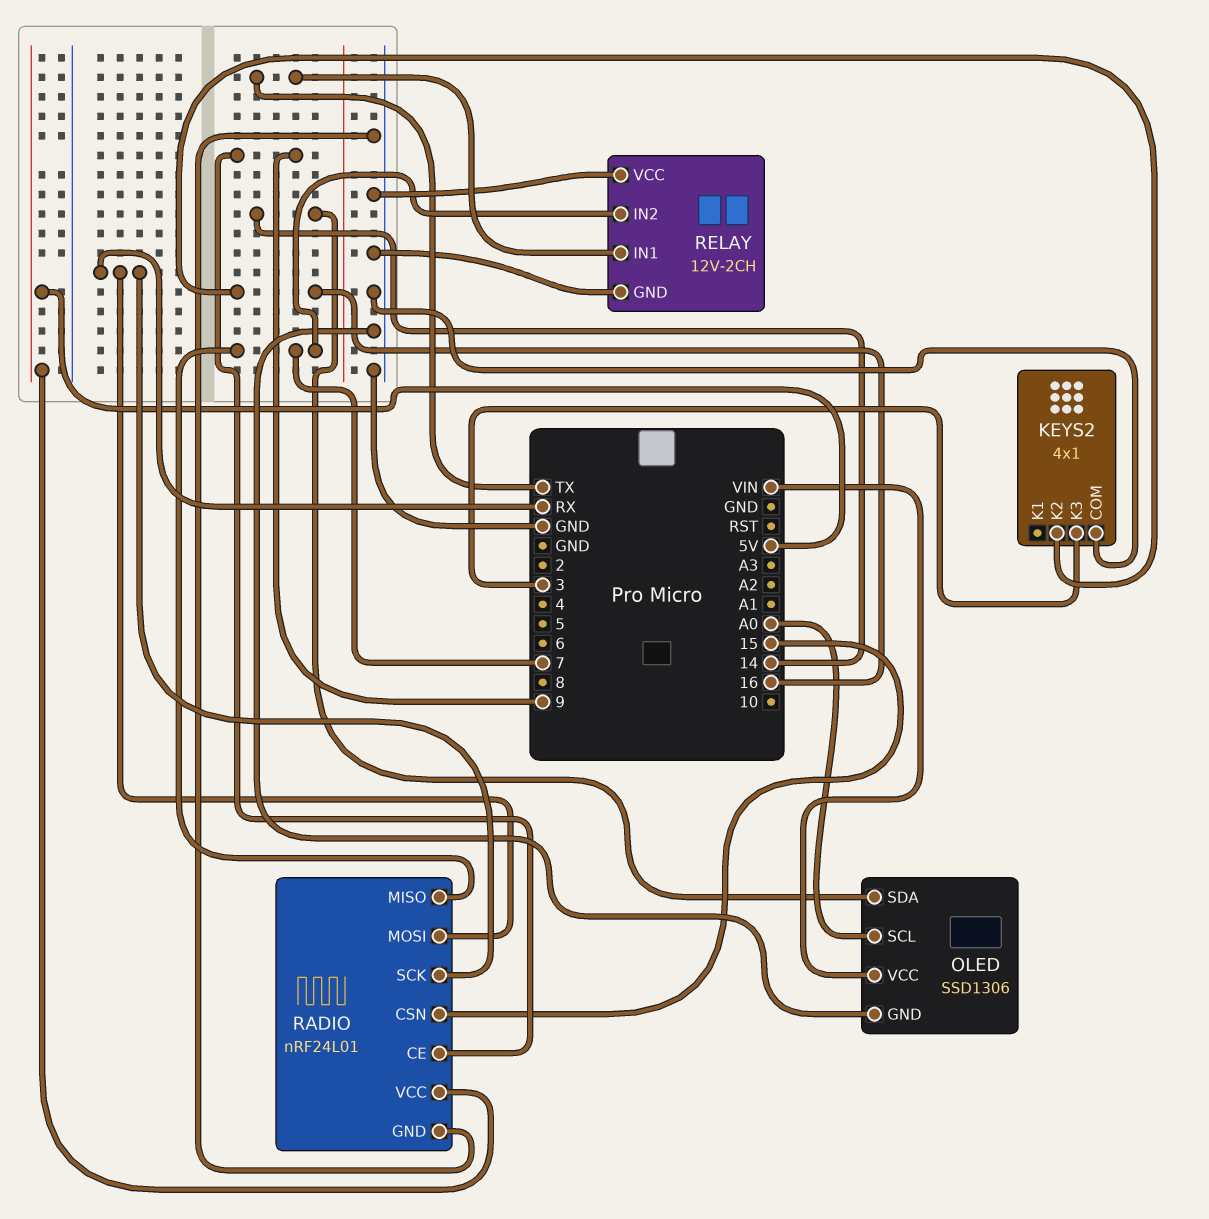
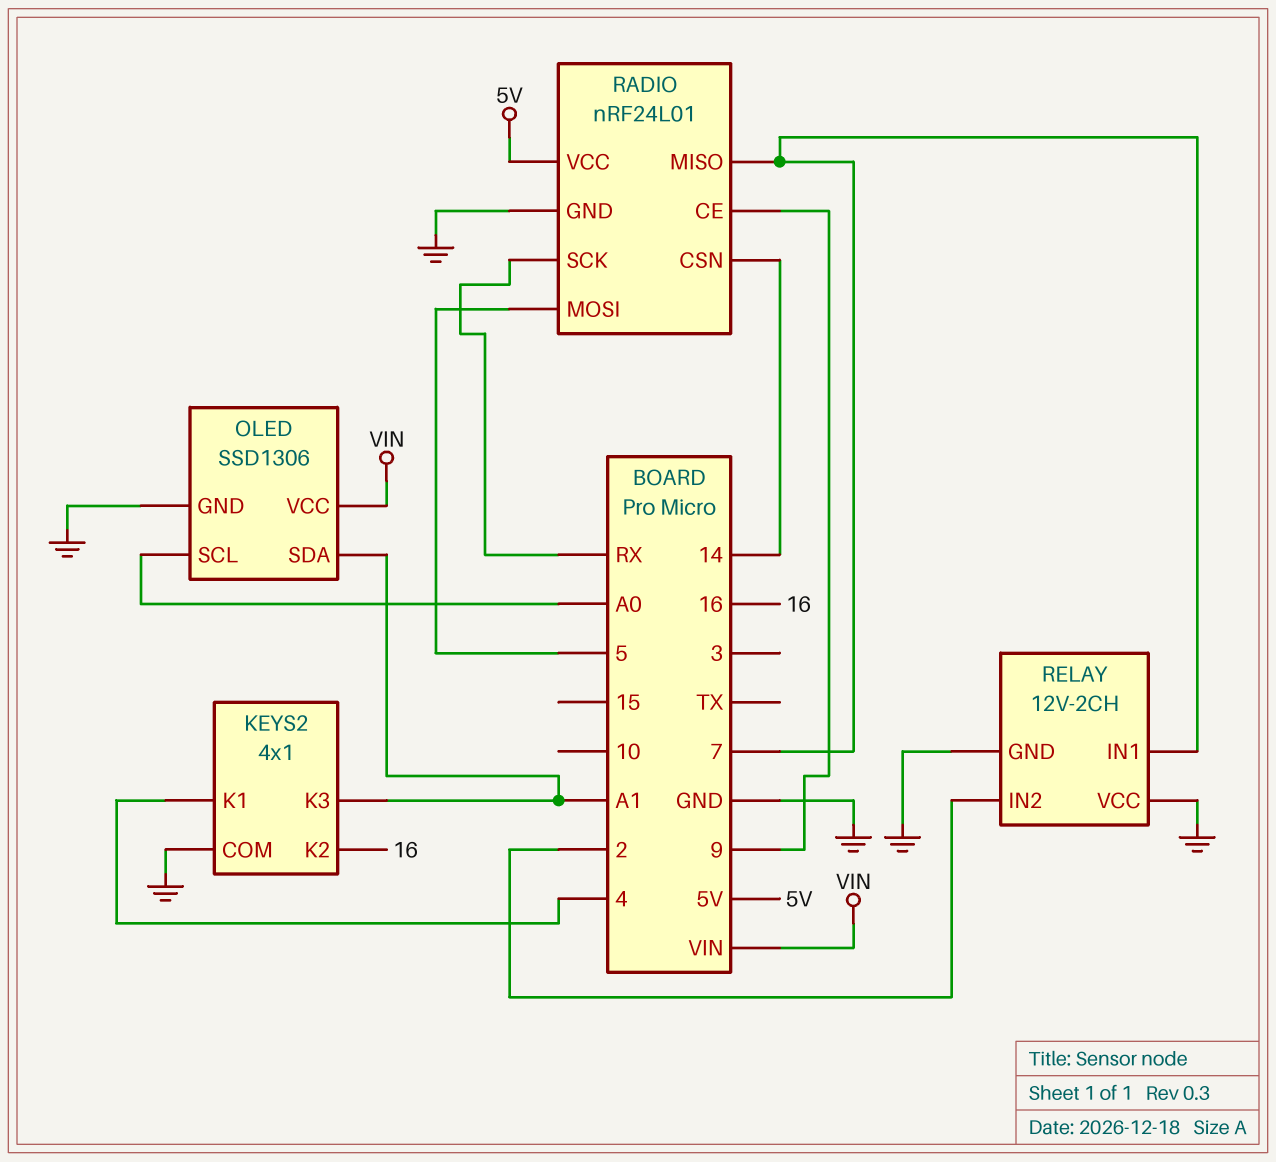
KEYS2 pin K1: none -> 4
KEYS2 pin K3: 3 -> A1
OLED pin SDA: 14 -> A1
RADIO pin CSN: 15 -> 14
RADIO pin MOSI: RX -> 5
RELAY pin IN1: TX -> 7
RELAY pin IN2: 7 -> 2

